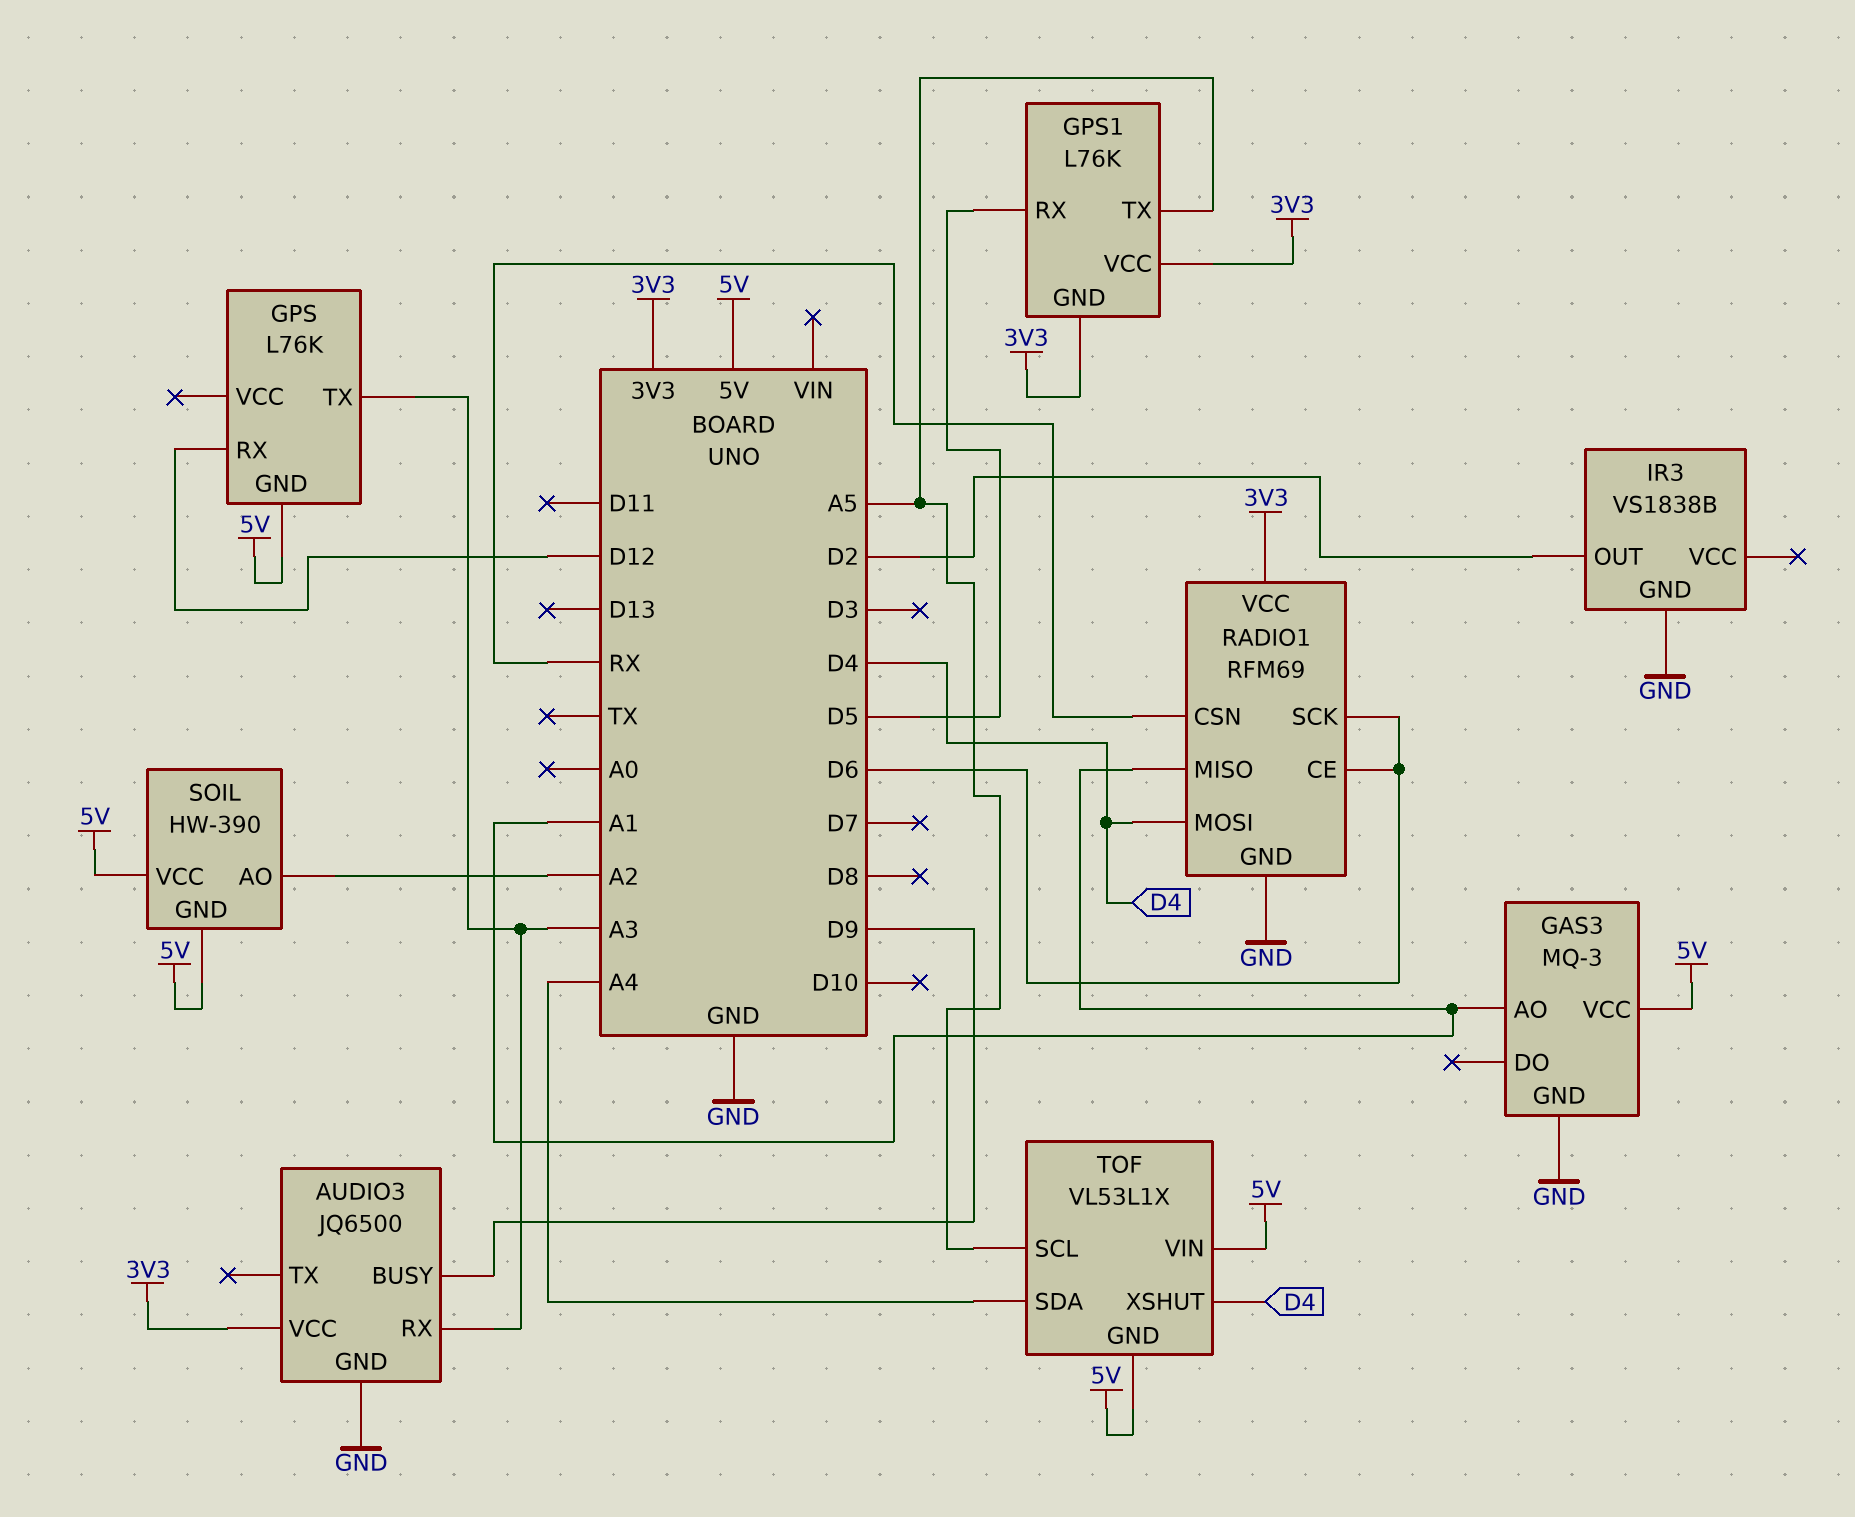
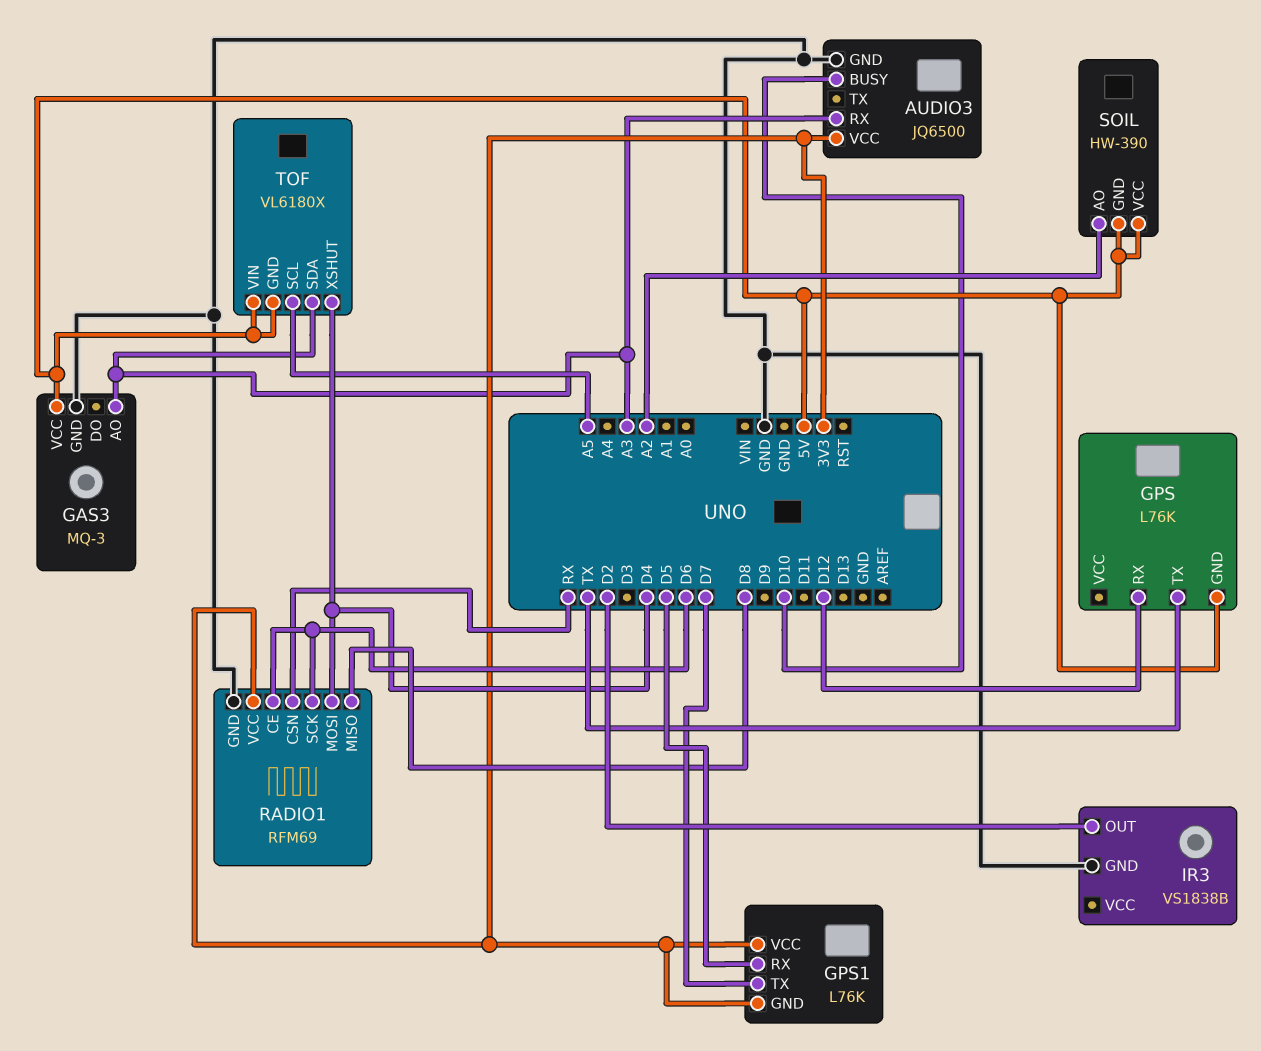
AUDIO3 pin BUSY: D9 -> D10
GAS3 pin AO: A1 -> A3
GPS pin TX: A3 -> TX
GPS1 pin TX: A5 -> D7
RADIO1 pin MISO: A1 -> D8
TOF: VL53L1X -> VL6180X
TOF pin SDA: A4 -> A3

